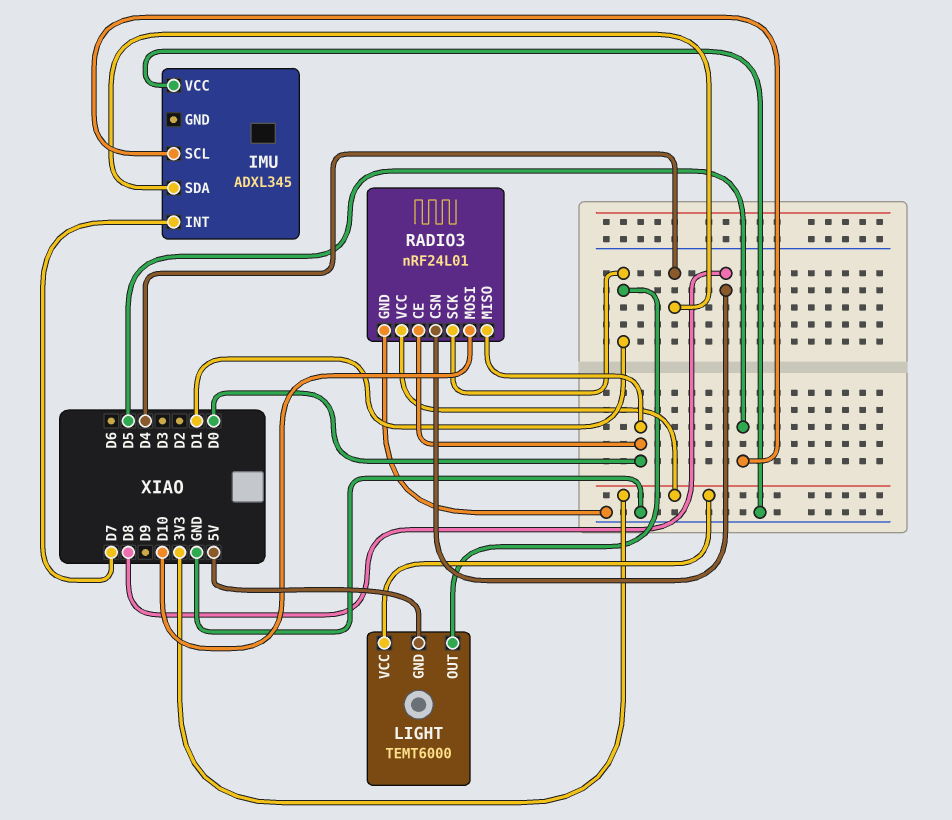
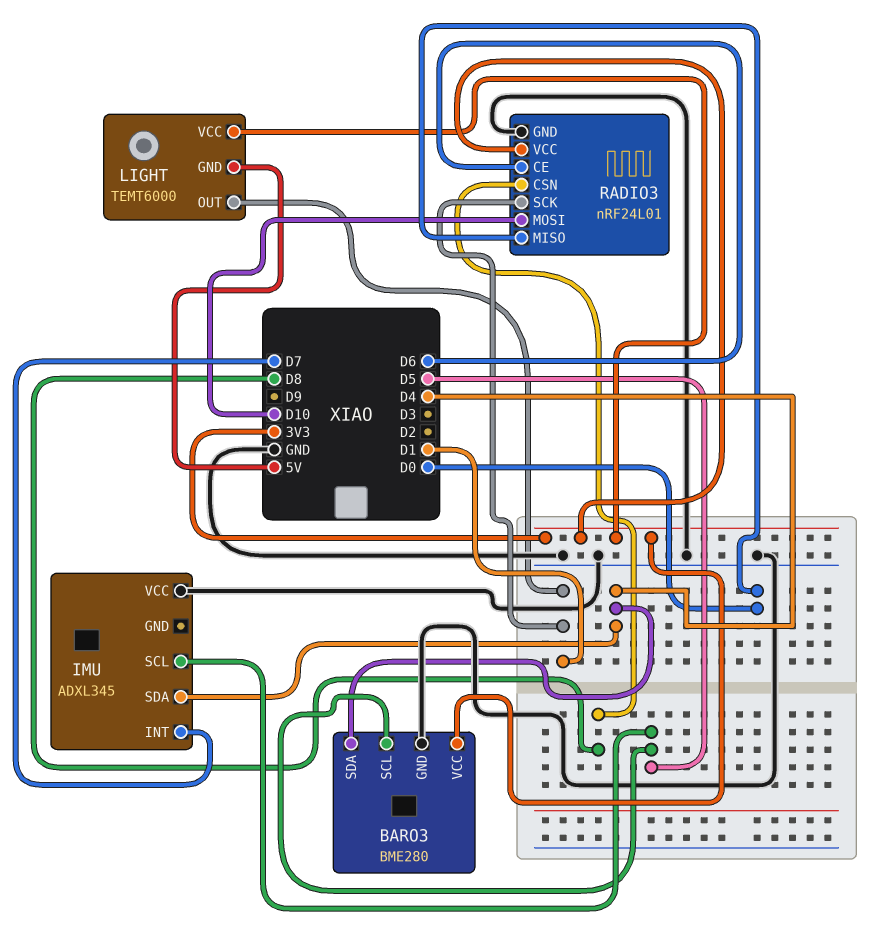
BARO3: none -> BME280
BARO3 pin GND: none -> GND
BARO3 pin SCL: none -> D5
BARO3 pin SDA: none -> D4
BARO3 pin VCC: none -> 3V3
RADIO3 pin CE: D0 -> D6

